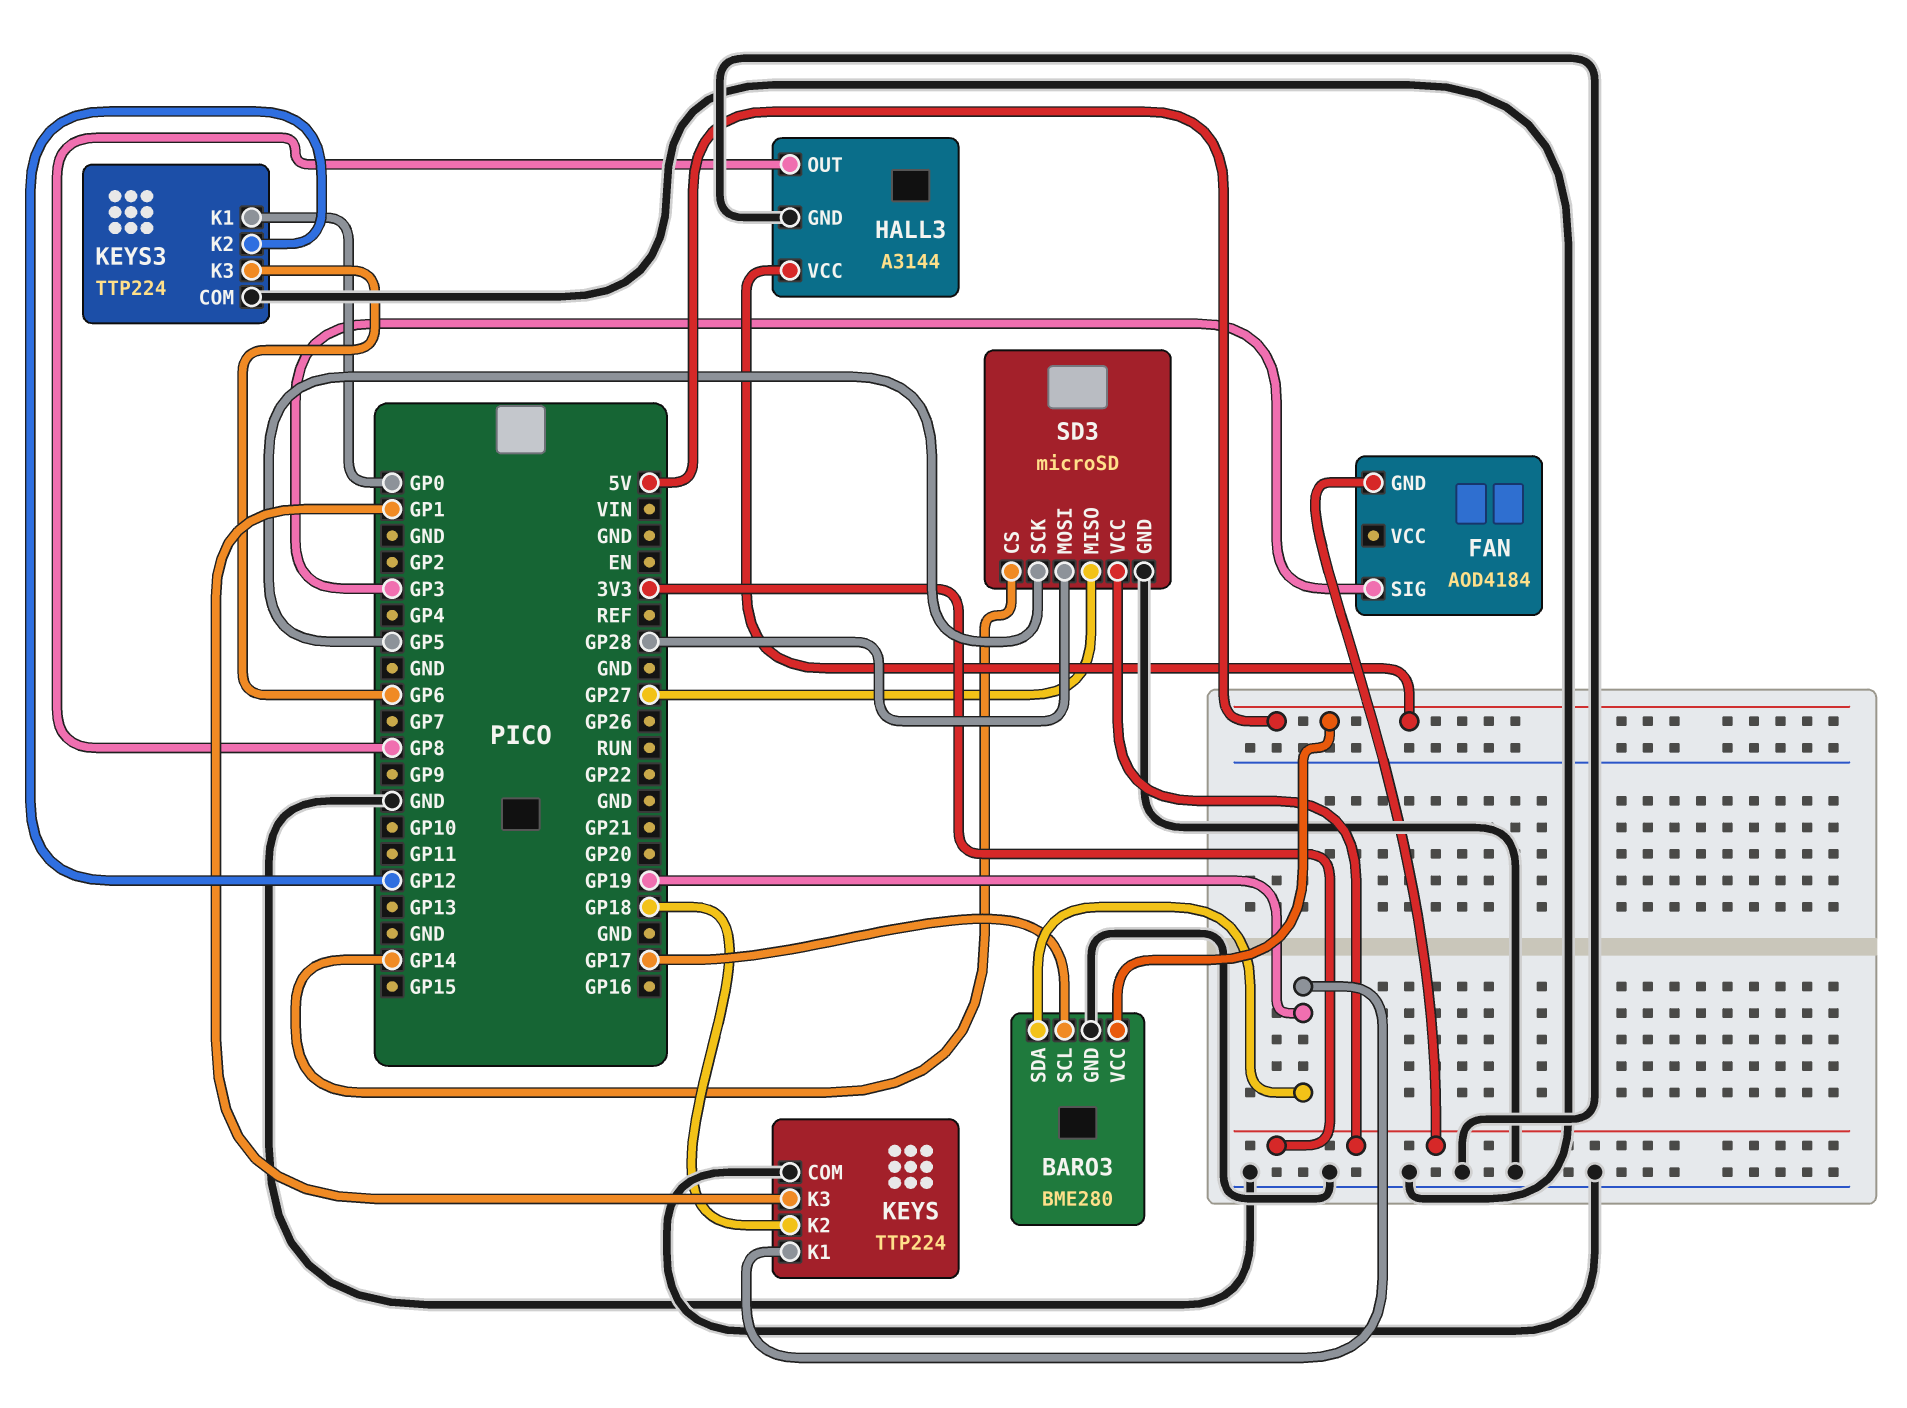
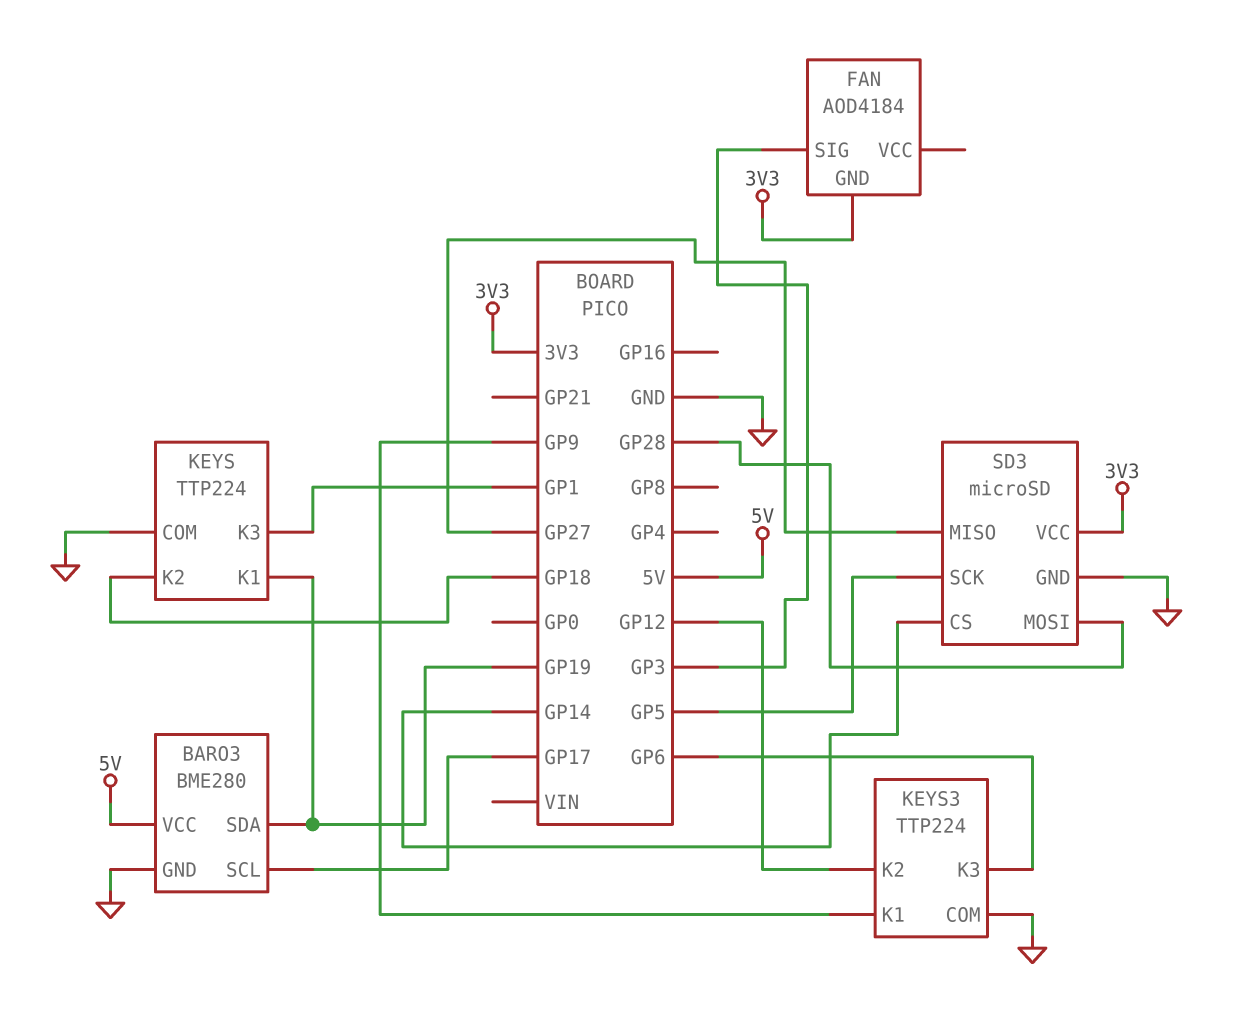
HALL3: A3144 -> none
HALL3 pin GND: GND -> none
HALL3 pin OUT: GP8 -> none
HALL3 pin VCC: 5V -> none
KEYS3 pin K1: GP0 -> GP9

